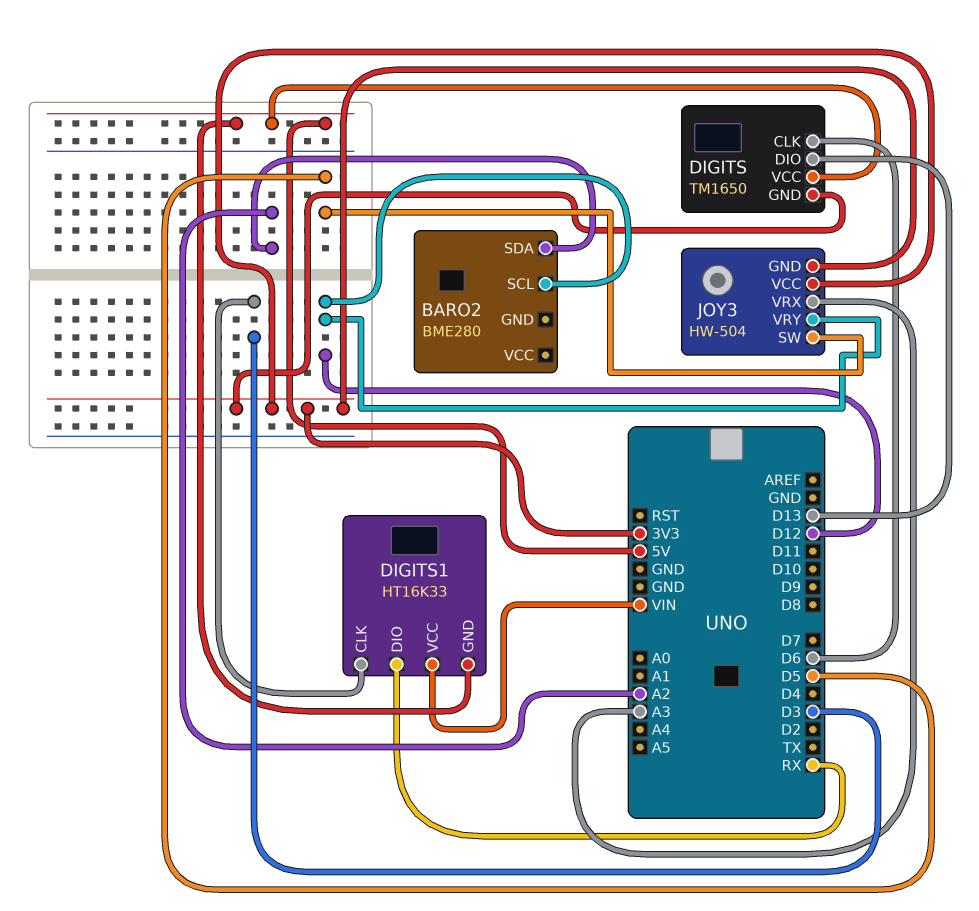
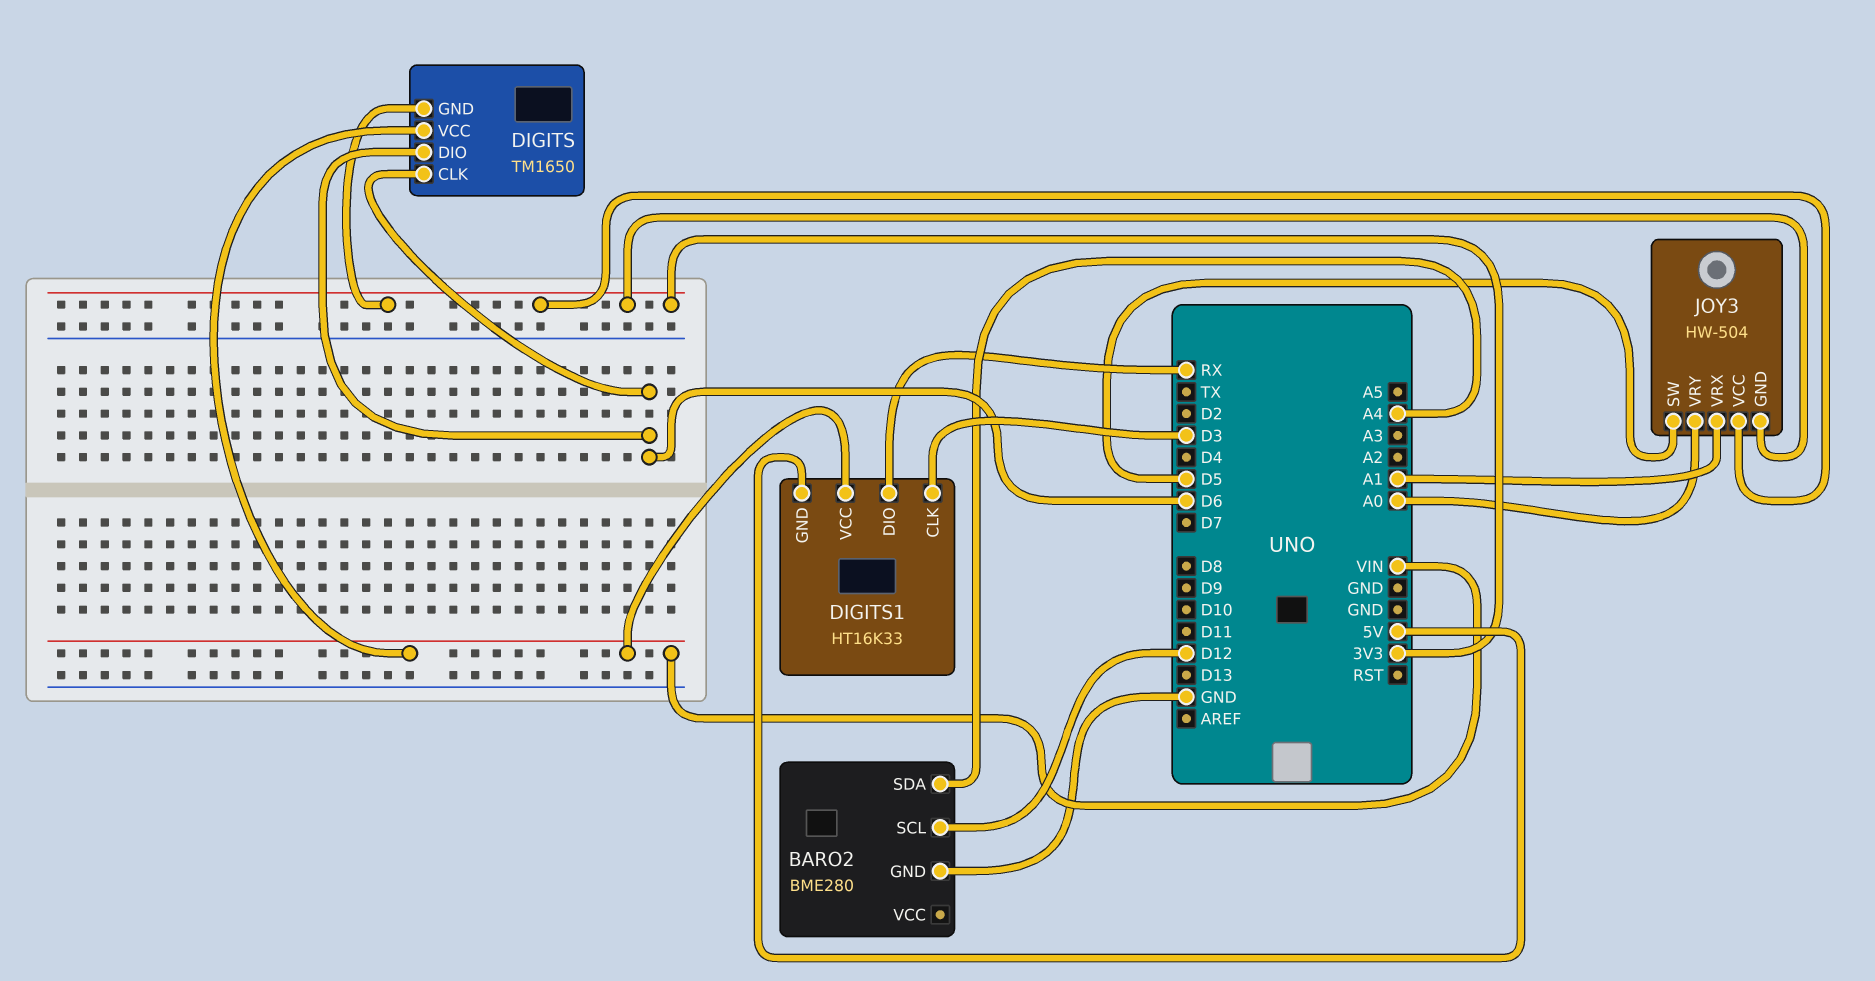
BARO2 pin GND: none -> GND
BARO2 pin SDA: A2 -> A4
DIGITS pin DIO: D13 -> D6
DIGITS pin VCC: 5V -> VIN
JOY3 pin VRX: A3 -> A1
JOY3 pin VRY: D12 -> A0

